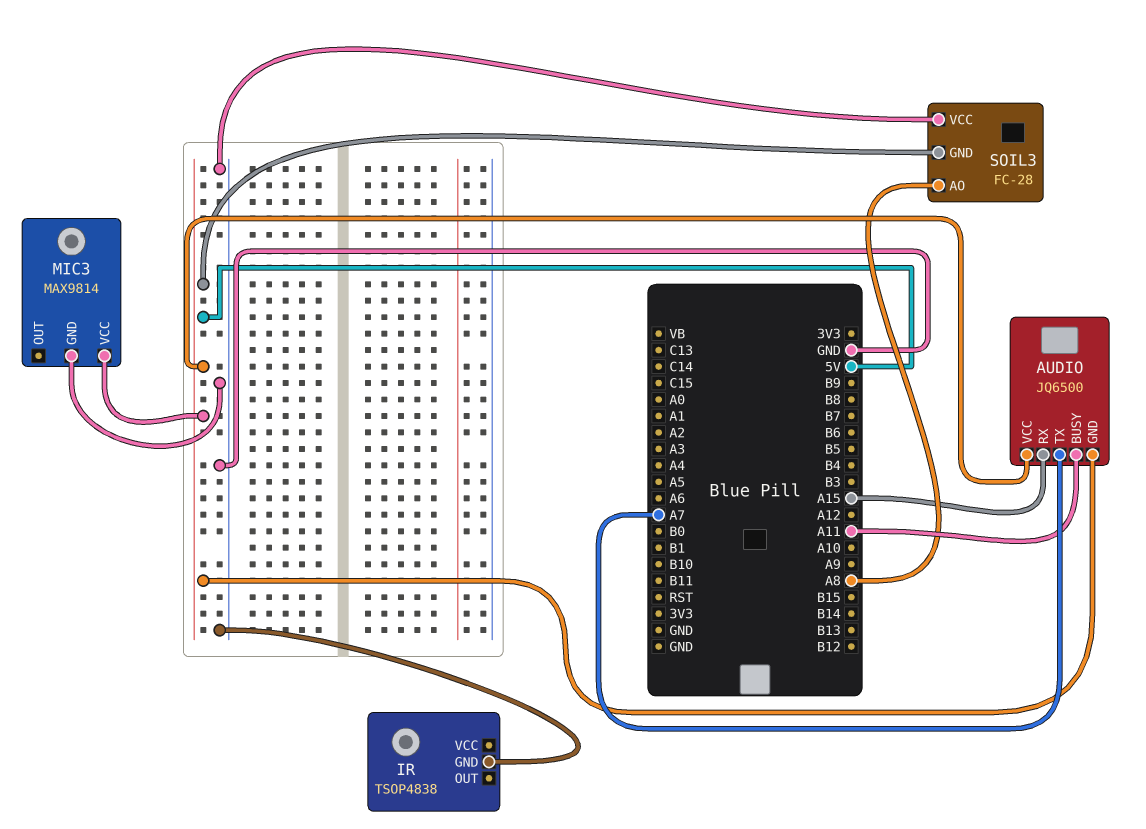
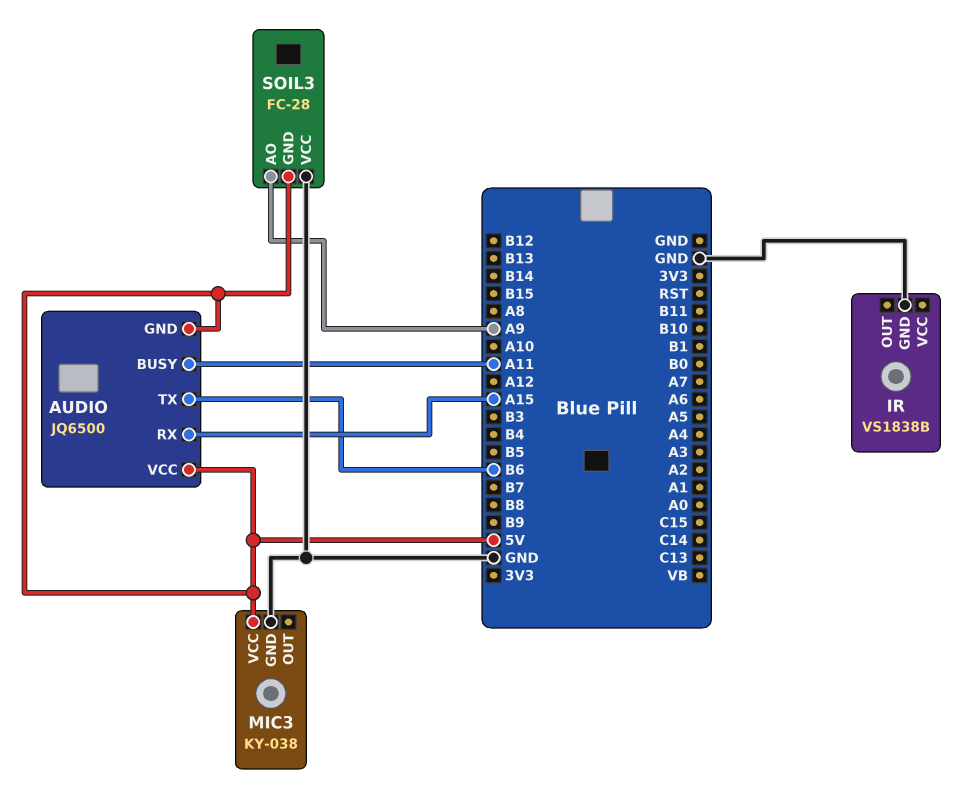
AUDIO pin TX: A7 -> B6
IR: TSOP4838 -> VS1838B
MIC3: MAX9814 -> KY-038
SOIL3 pin AO: A8 -> A9

